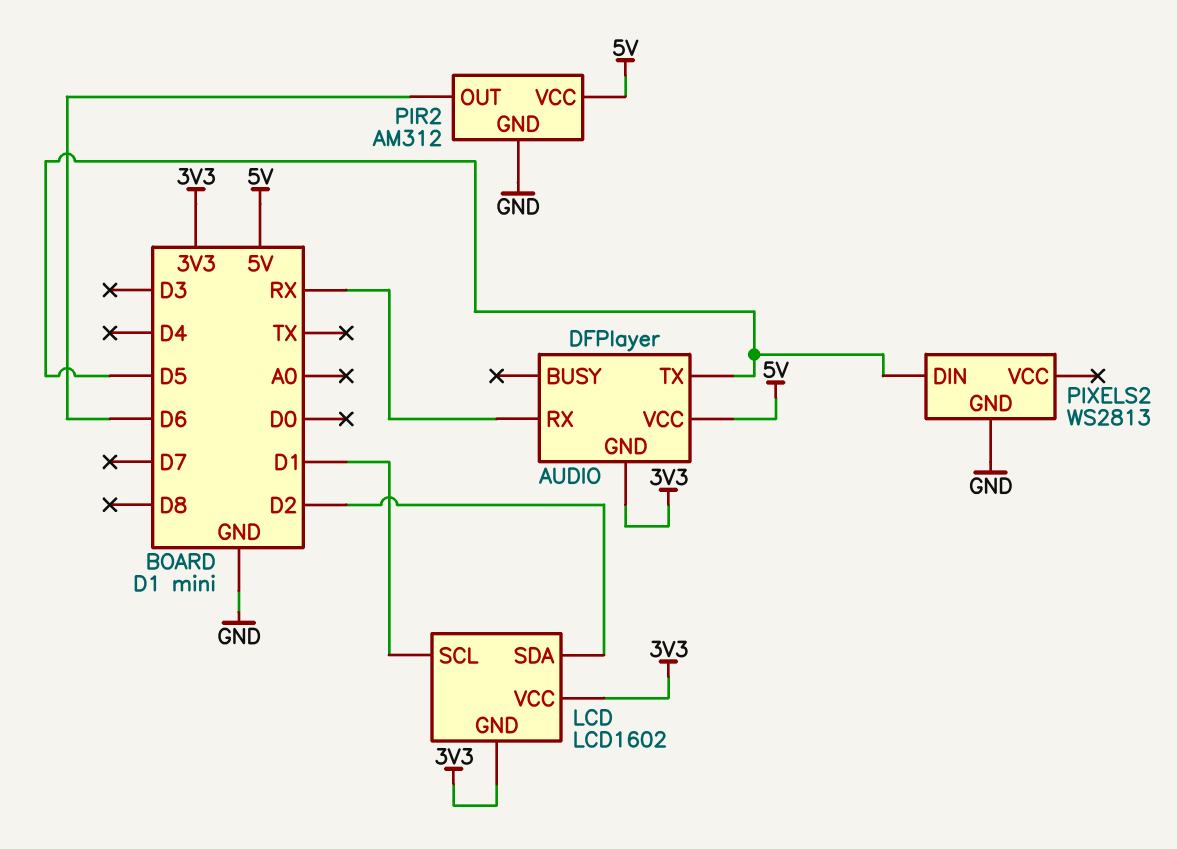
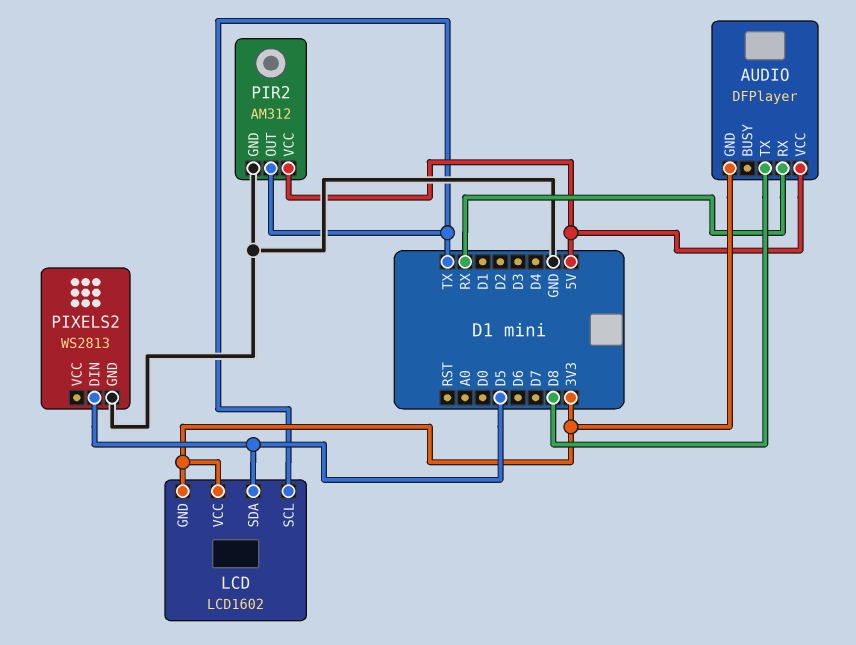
AUDIO pin TX: D5 -> D8
LCD pin SCL: D1 -> TX
LCD pin SDA: D2 -> D5
PIR2 pin OUT: D6 -> TX

